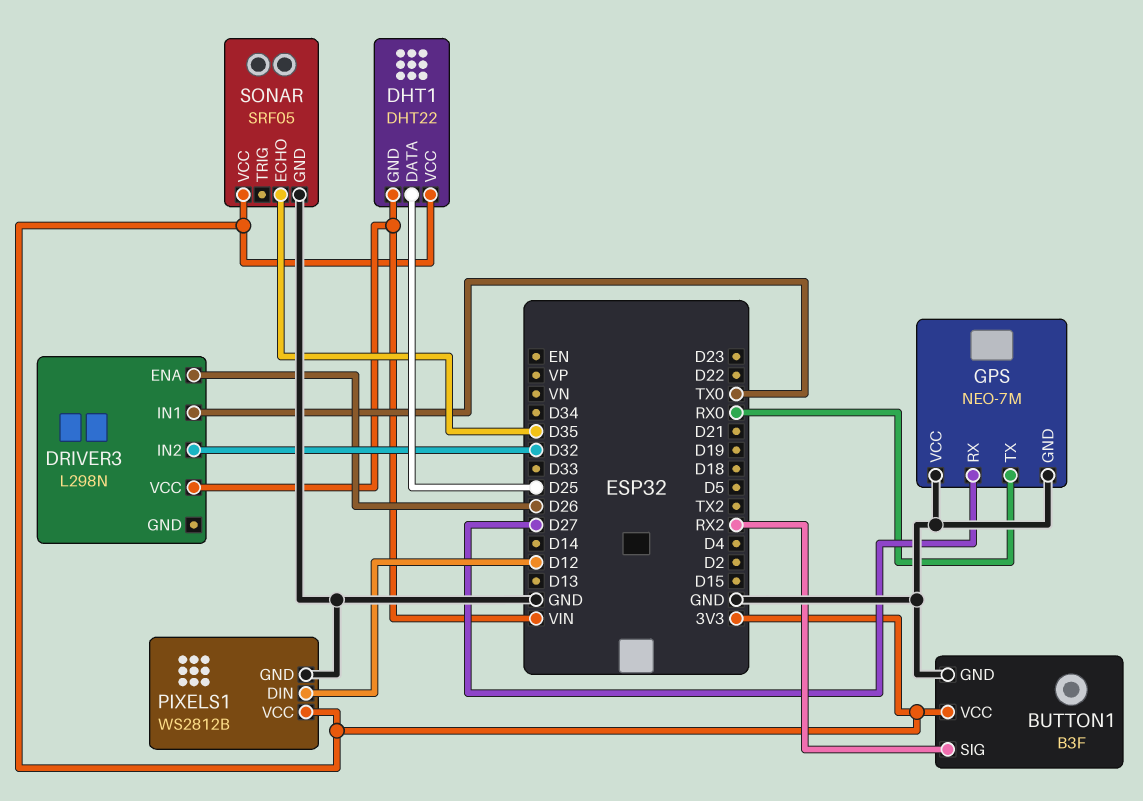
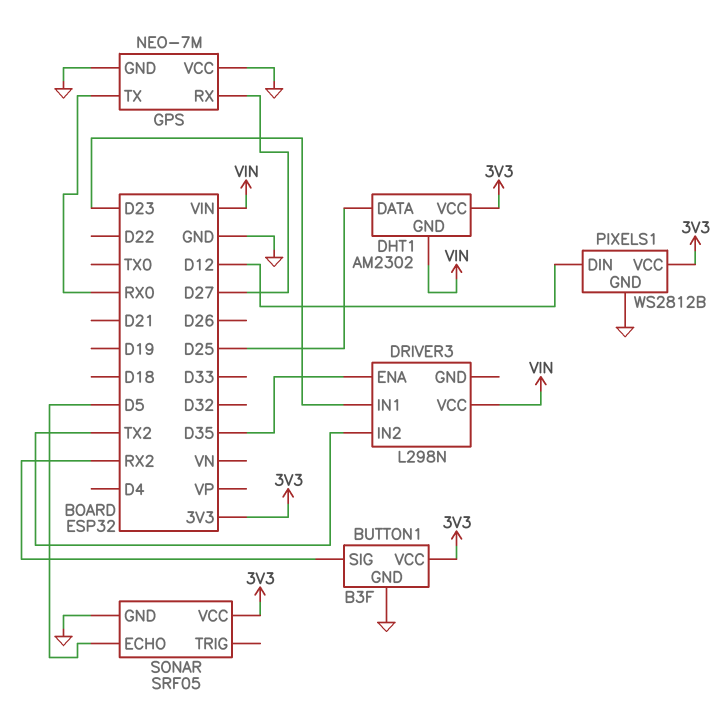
DHT1: DHT22 -> AM2302
DRIVER3 pin ENA: D26 -> D35
DRIVER3 pin IN1: TX0 -> D23
DRIVER3 pin IN2: D32 -> TX2
SONAR pin ECHO: D35 -> D5

